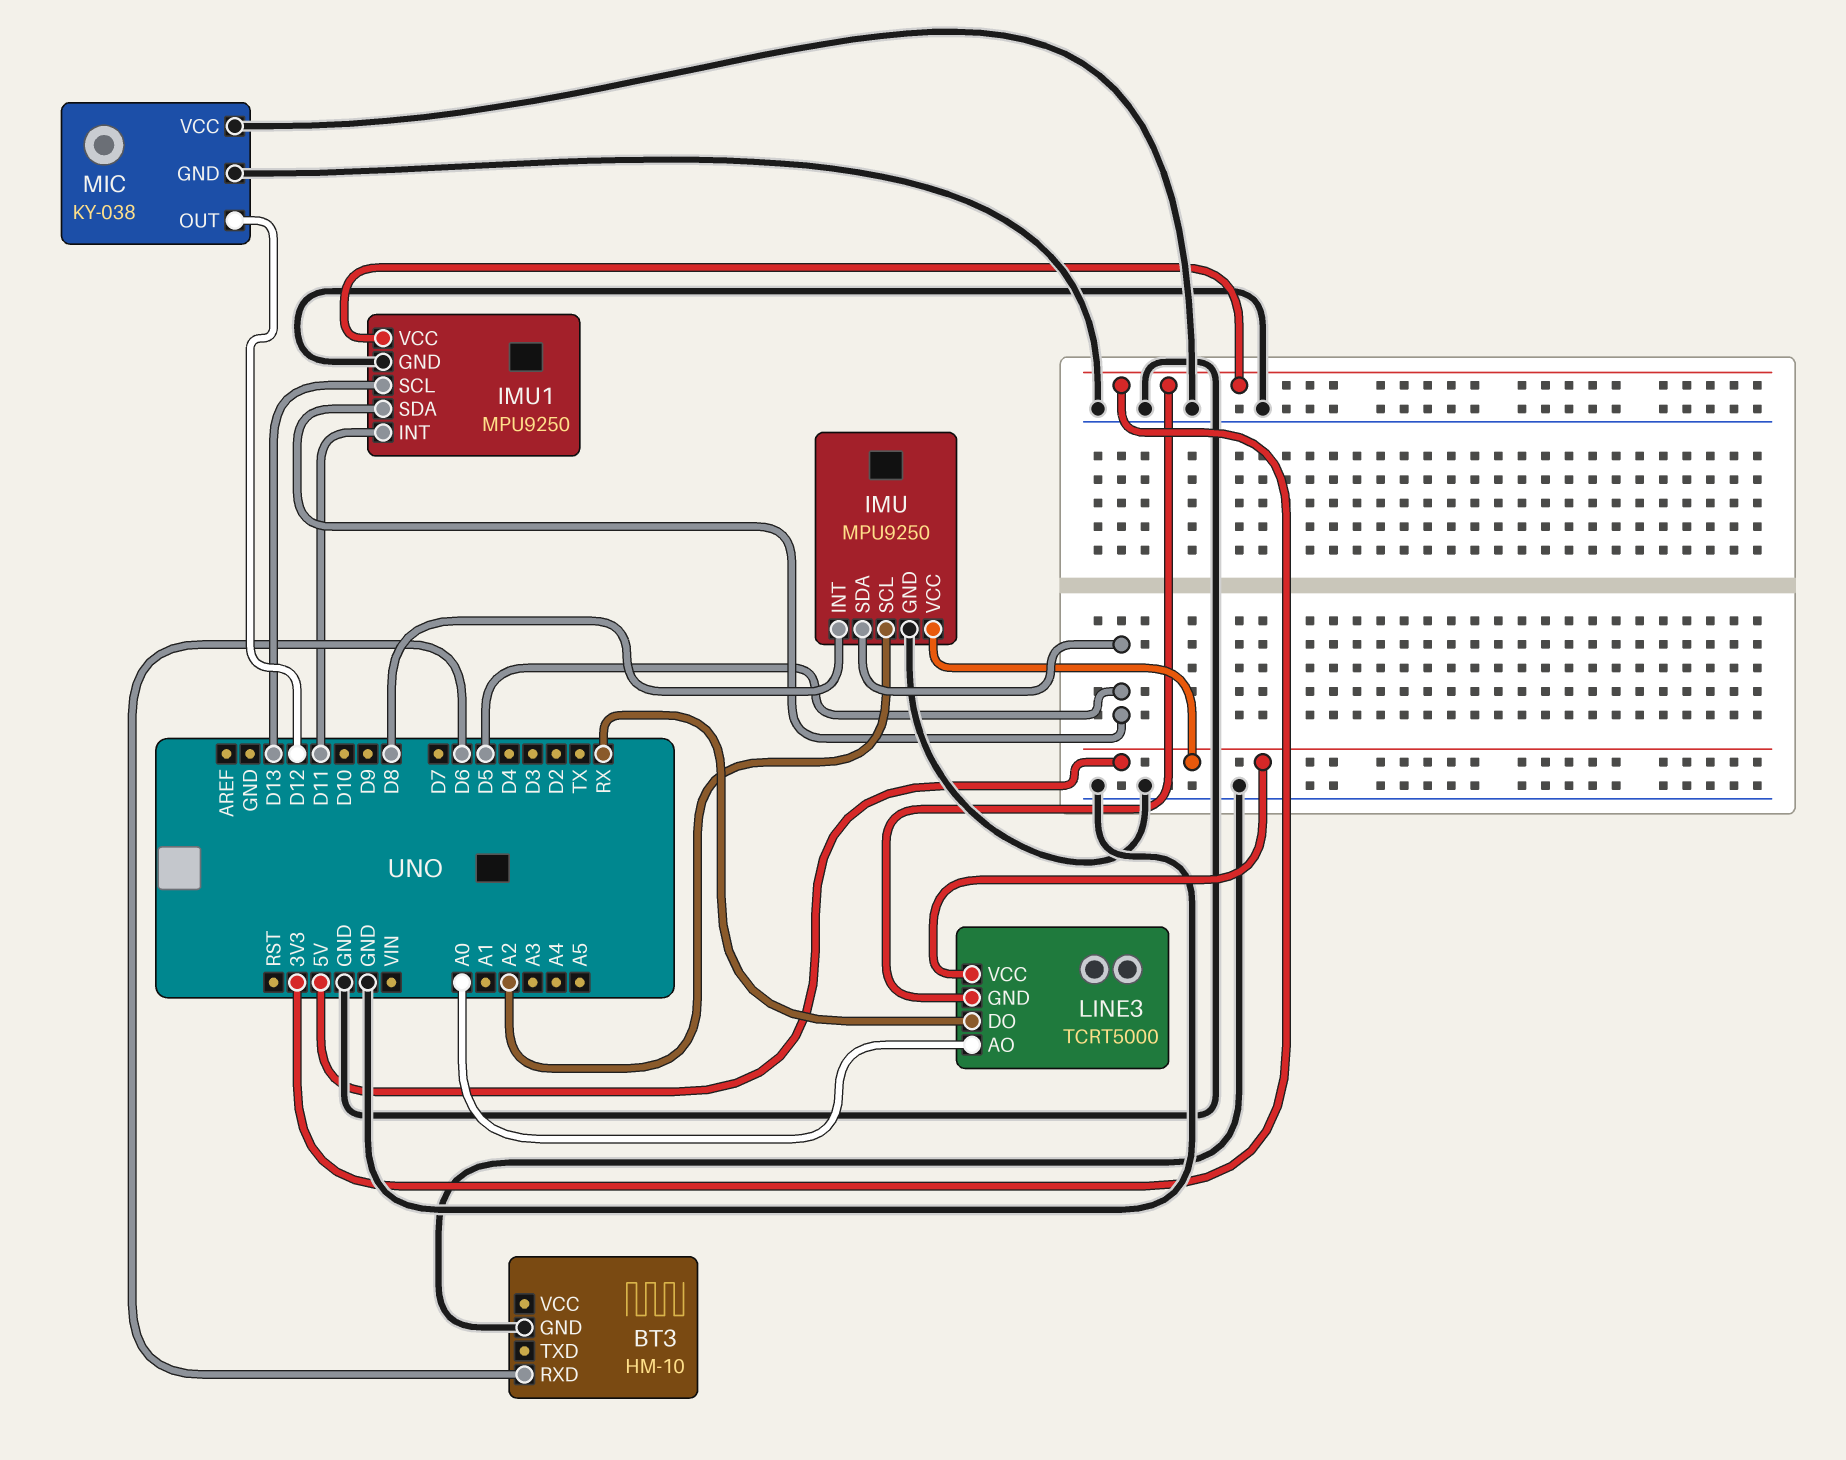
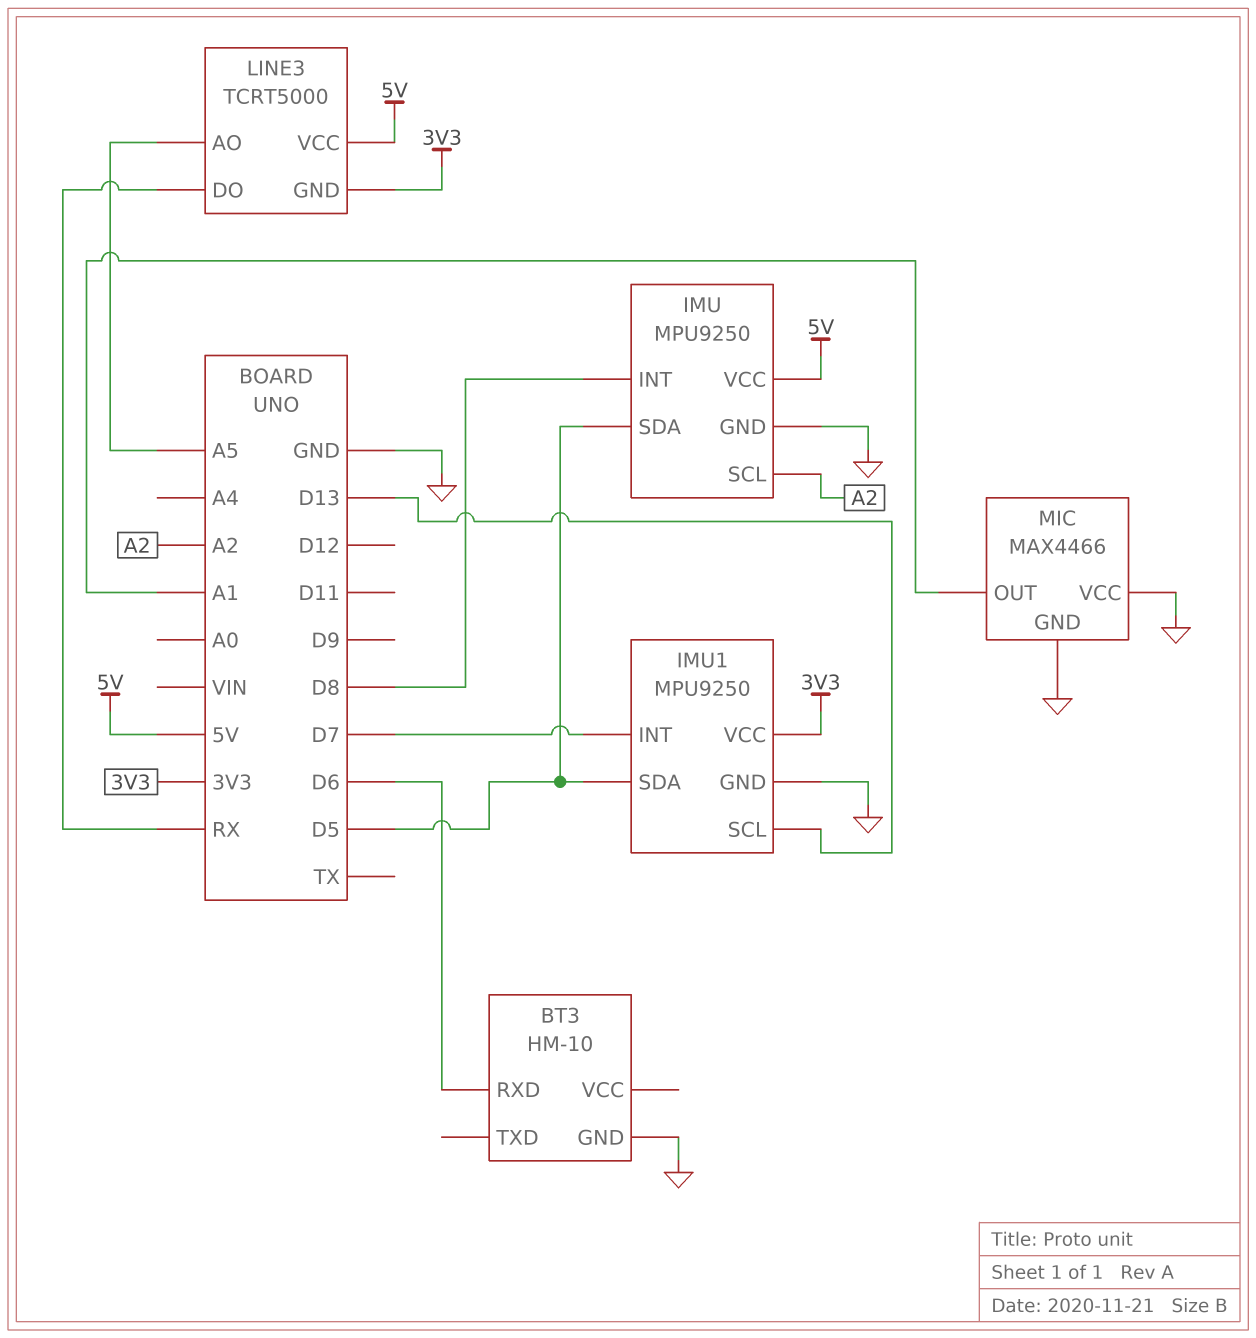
IMU1 pin INT: D11 -> D7
LINE3 pin AO: A0 -> A5
MIC: KY-038 -> MAX4466
MIC pin OUT: D12 -> A1

